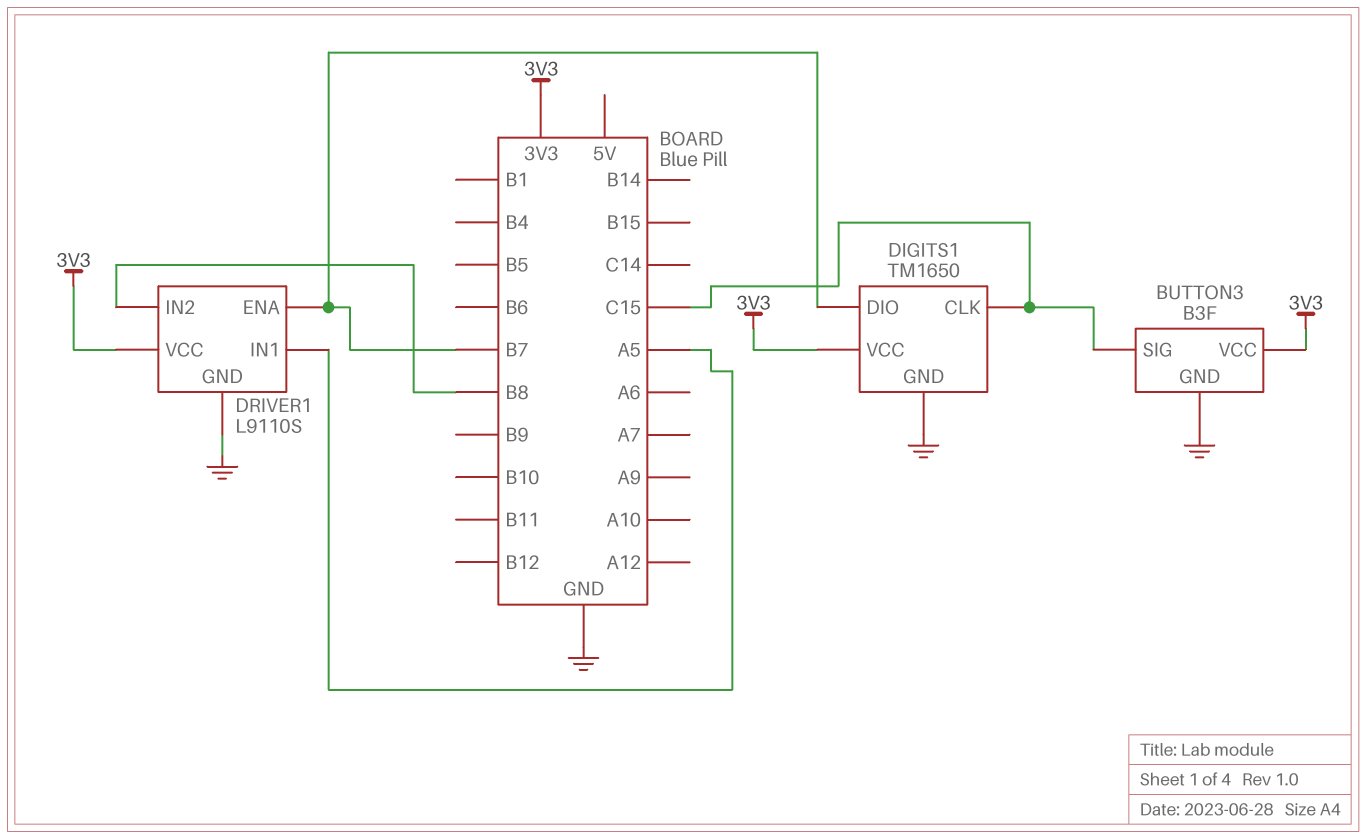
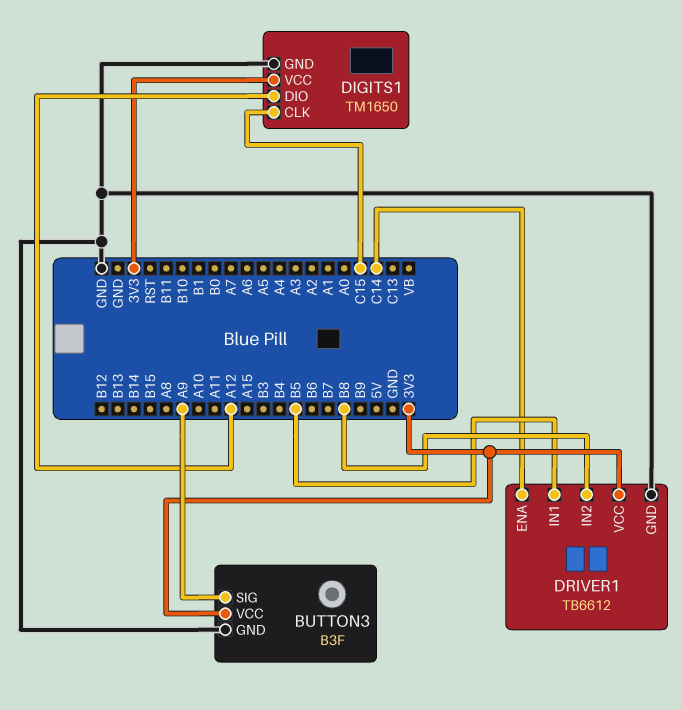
BUTTON3 pin SIG: C15 -> A9
DIGITS1 pin DIO: B7 -> A12
DRIVER1: L9110S -> TB6612
DRIVER1 pin ENA: B7 -> C14
DRIVER1 pin IN1: A5 -> B5

